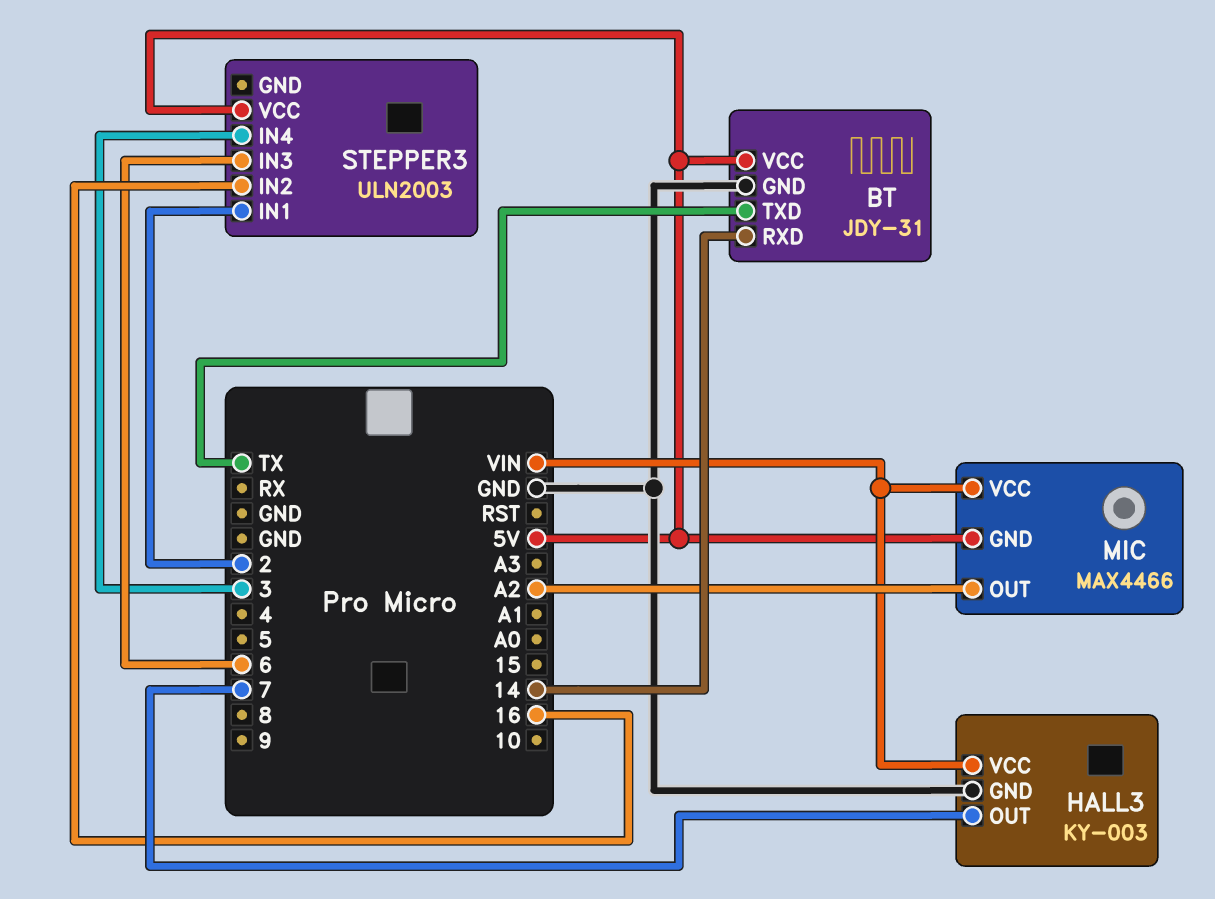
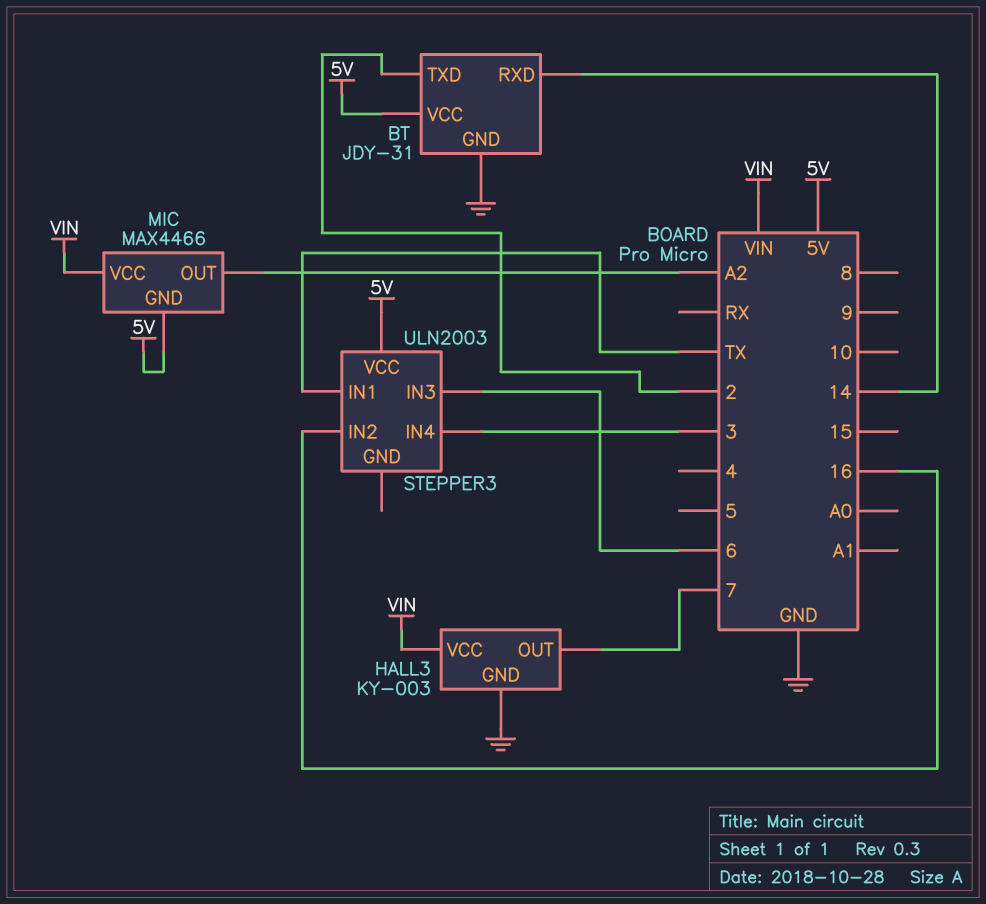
BT pin TXD: TX -> 2
STEPPER3 pin IN1: 2 -> TX

